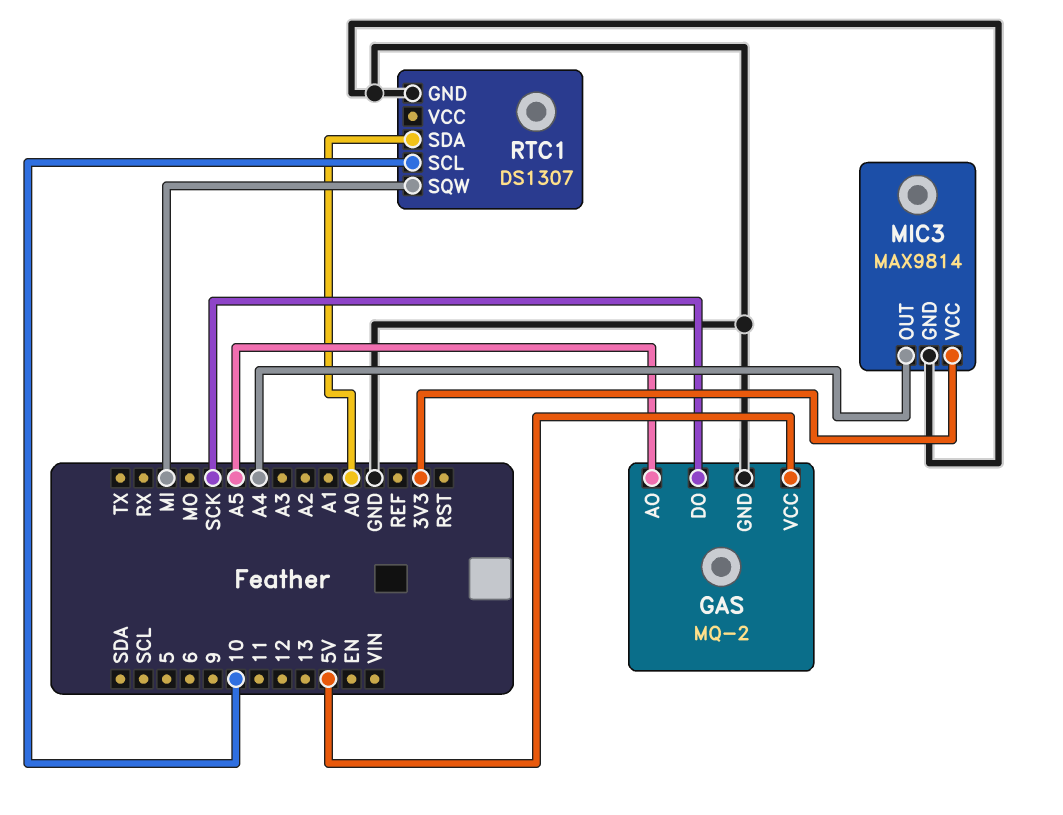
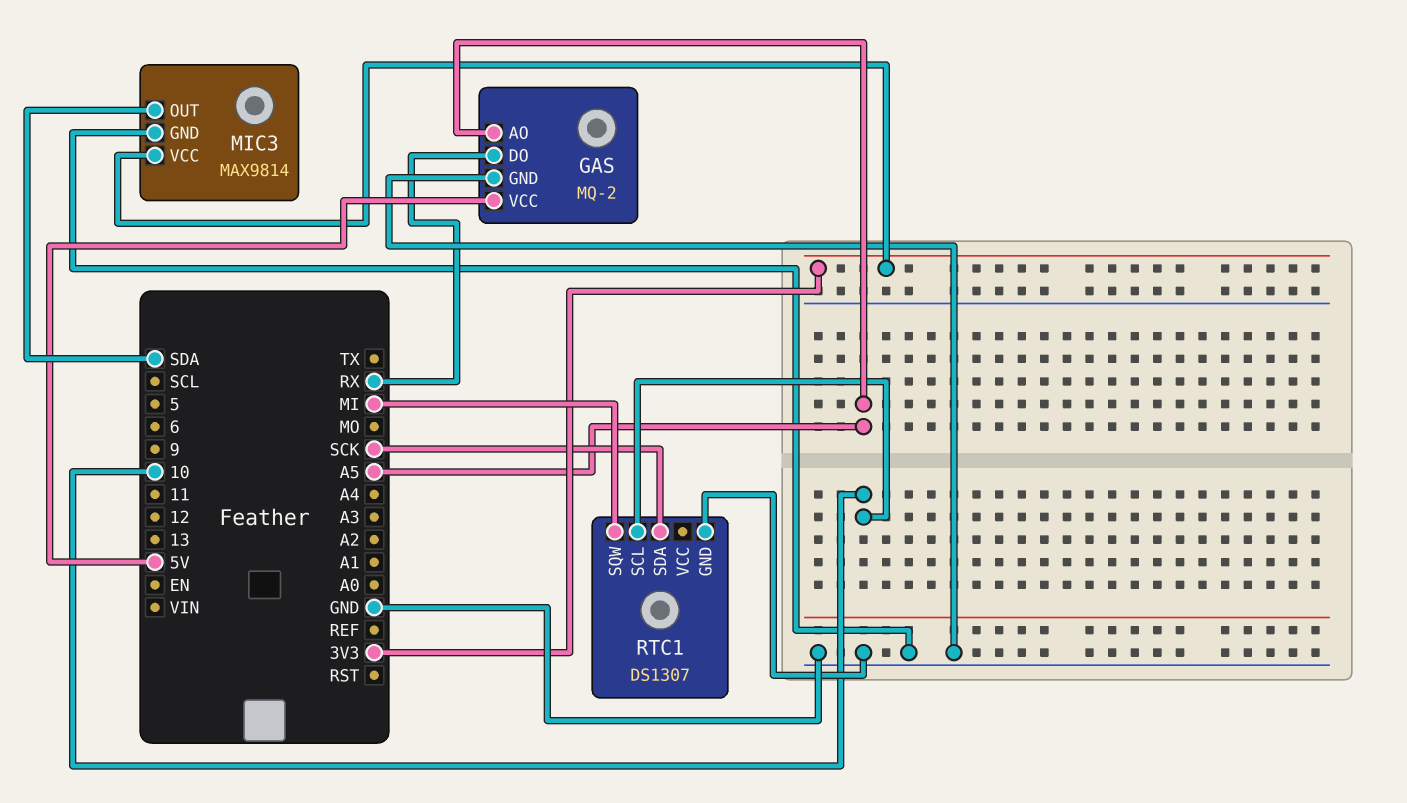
GAS pin DO: SCK -> RX
MIC3 pin OUT: A4 -> SDA
RTC1 pin SDA: A0 -> SCK

